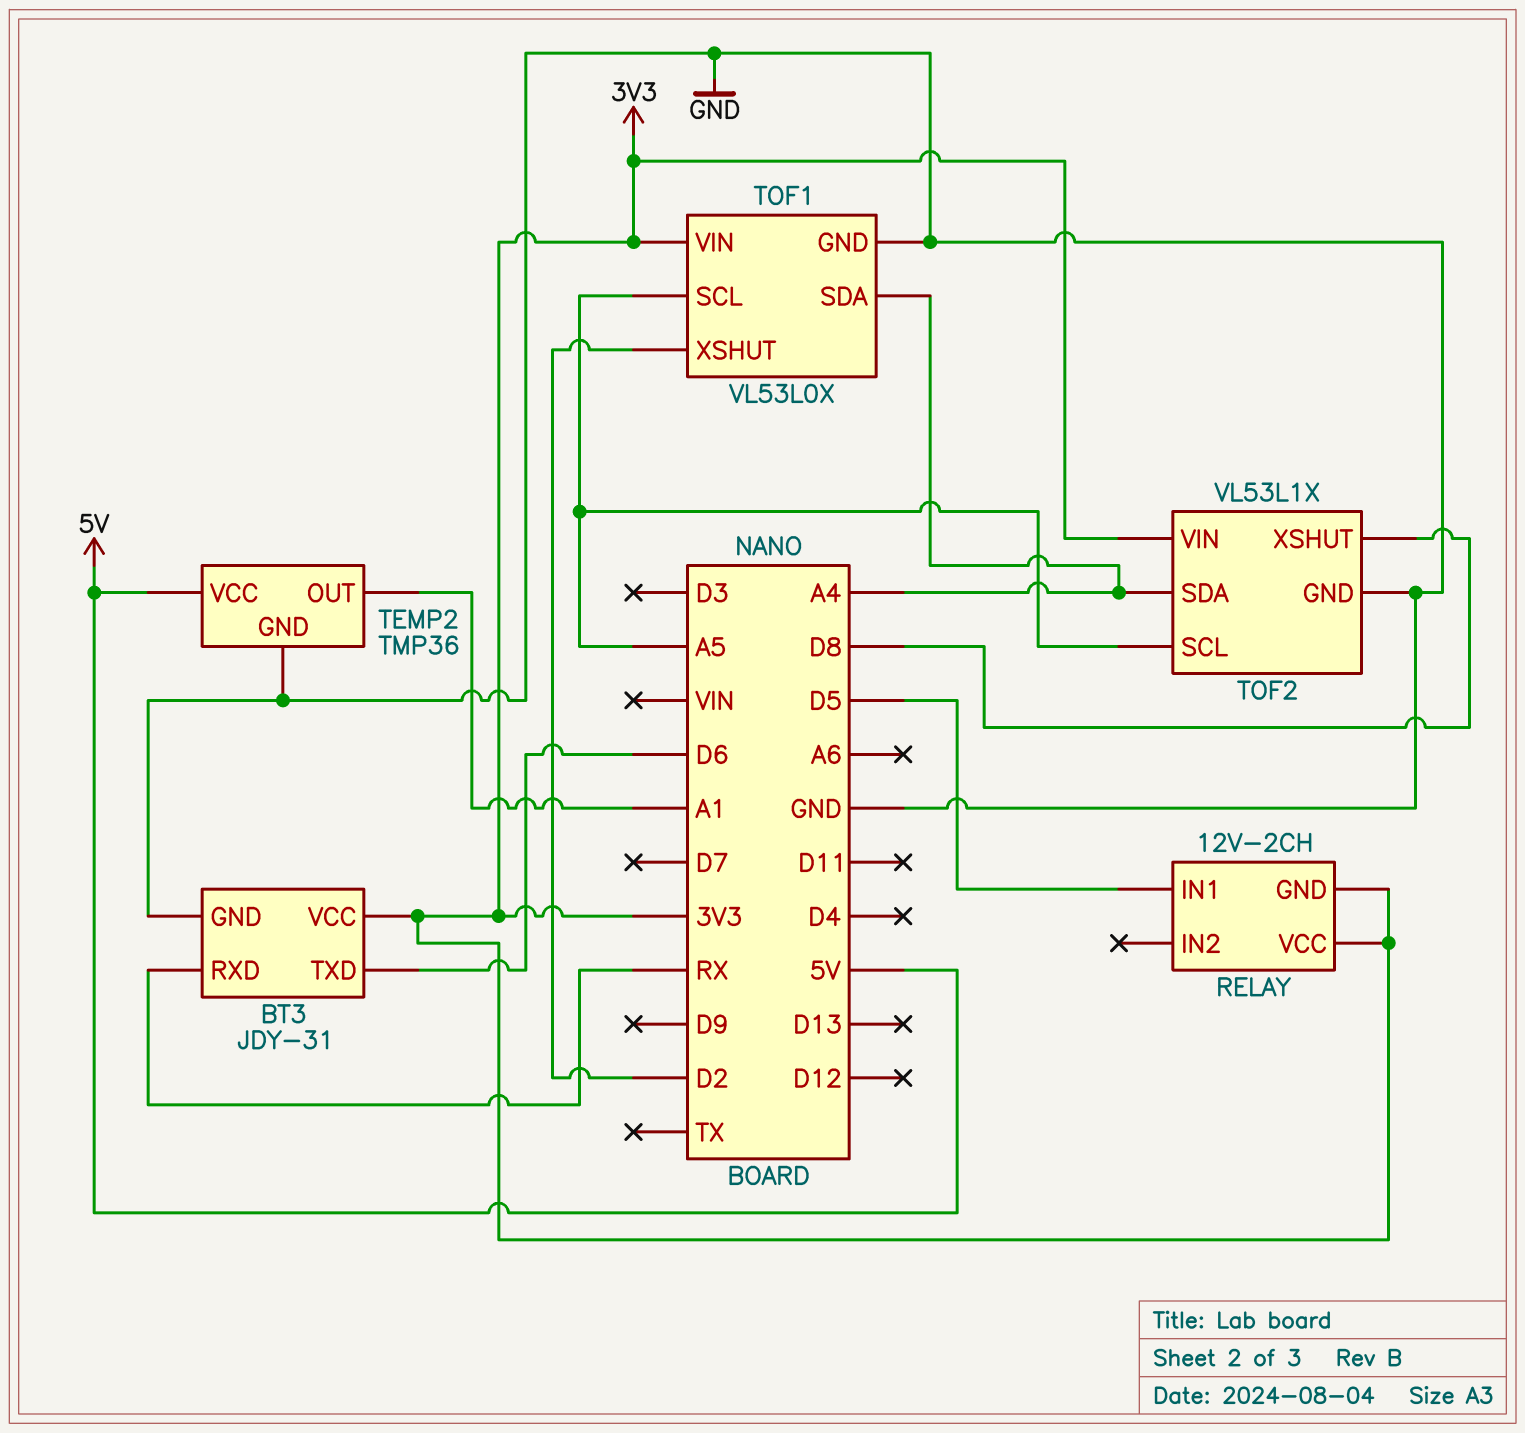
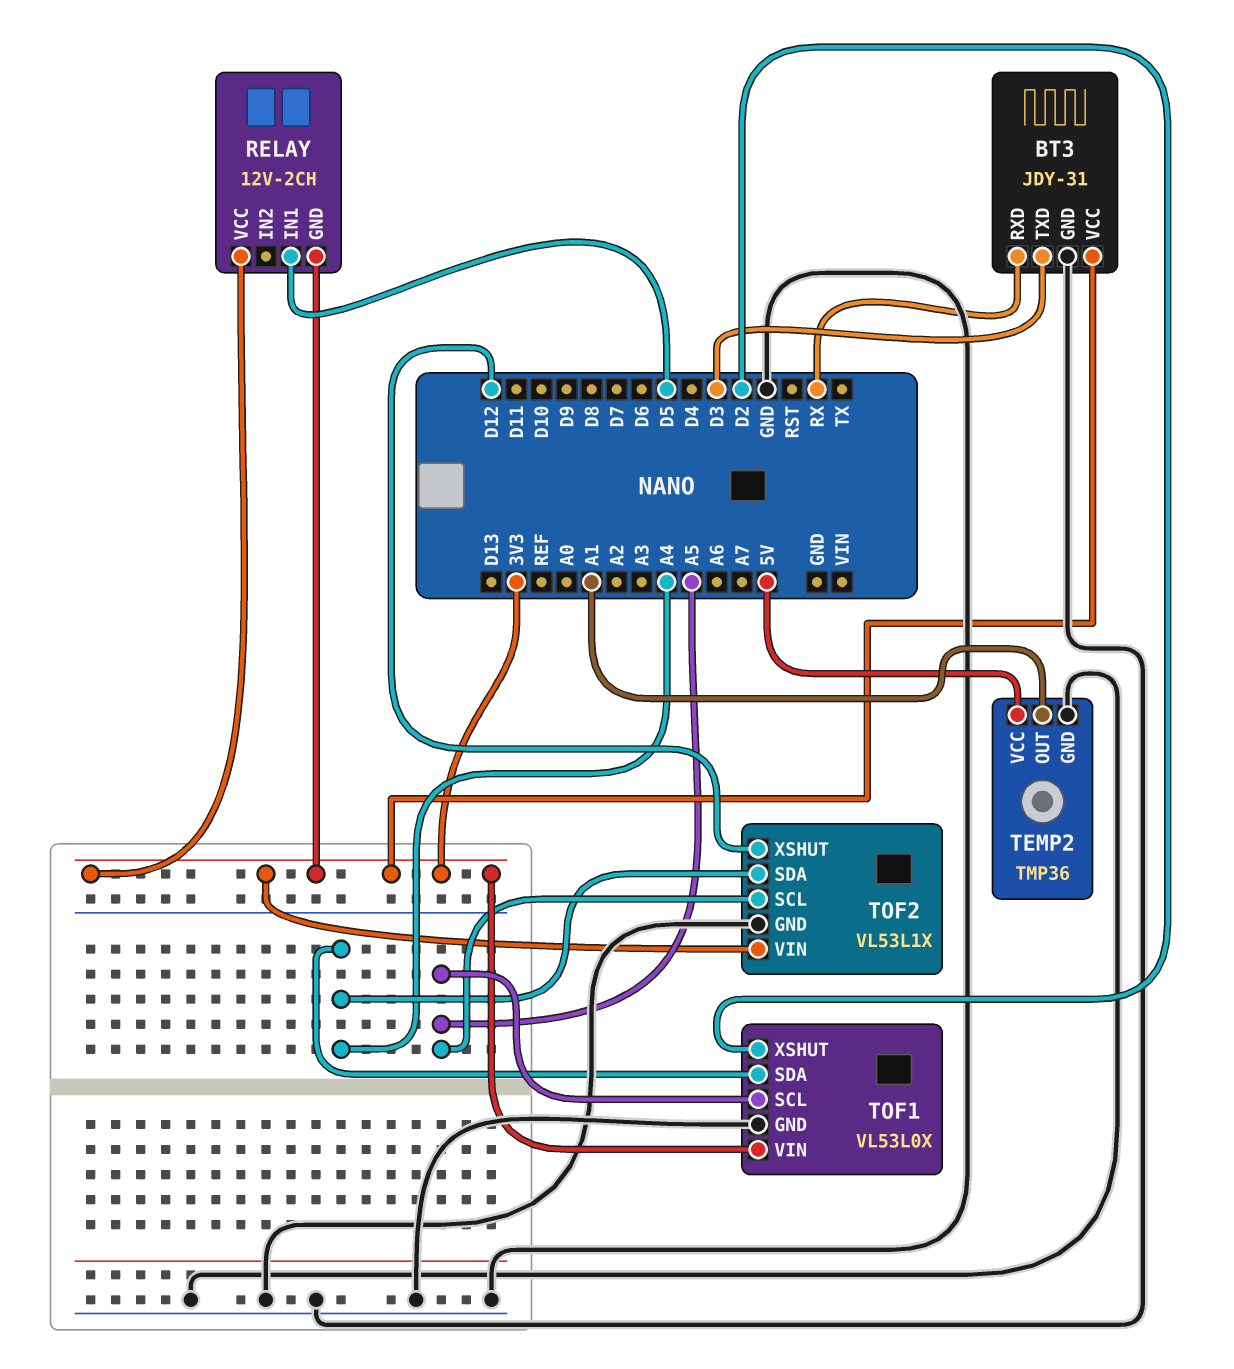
BT3 pin TXD: D6 -> D3
TOF2 pin XSHUT: D8 -> D12

